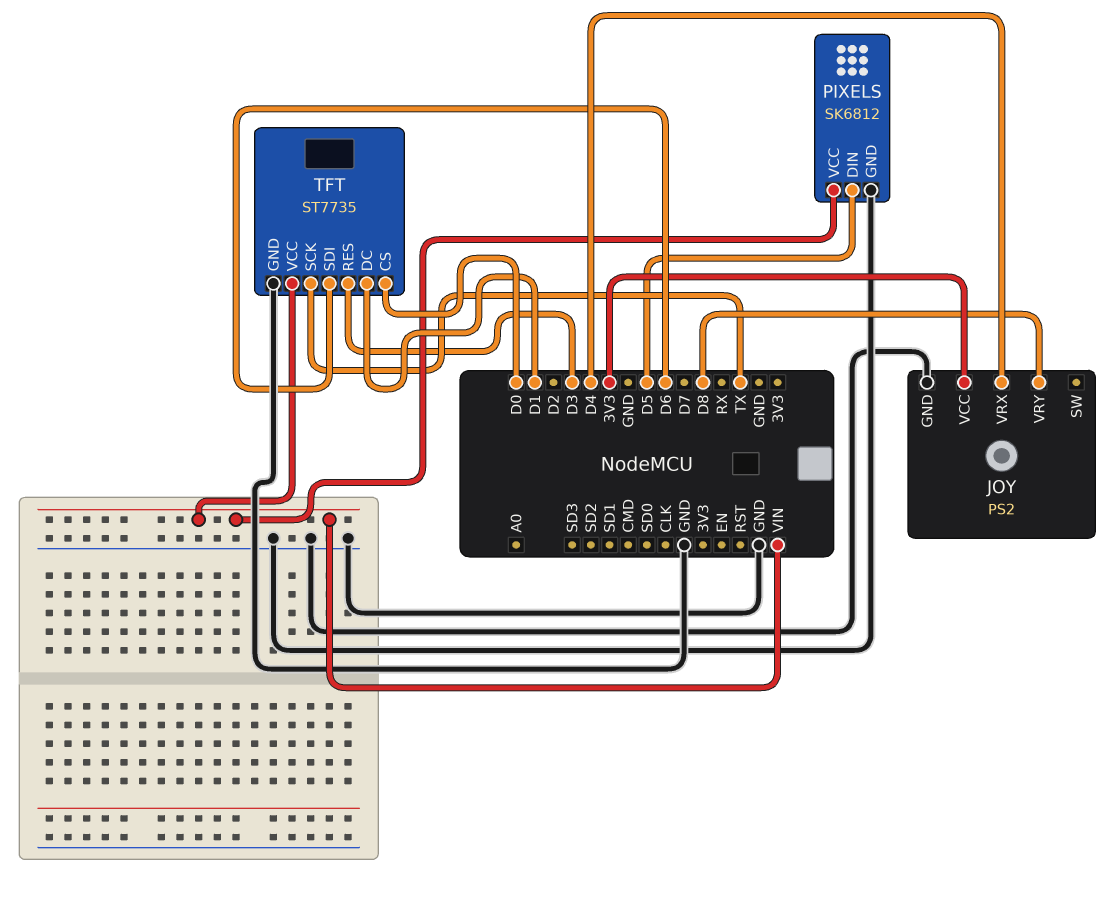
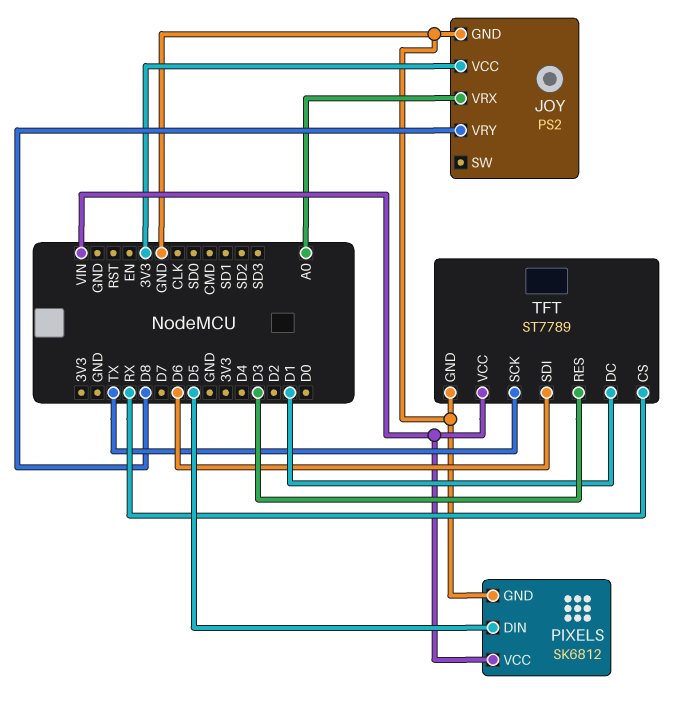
JOY pin VRX: D4 -> A0
TFT: ST7735 -> ST7789
TFT pin CS: D0 -> RX

